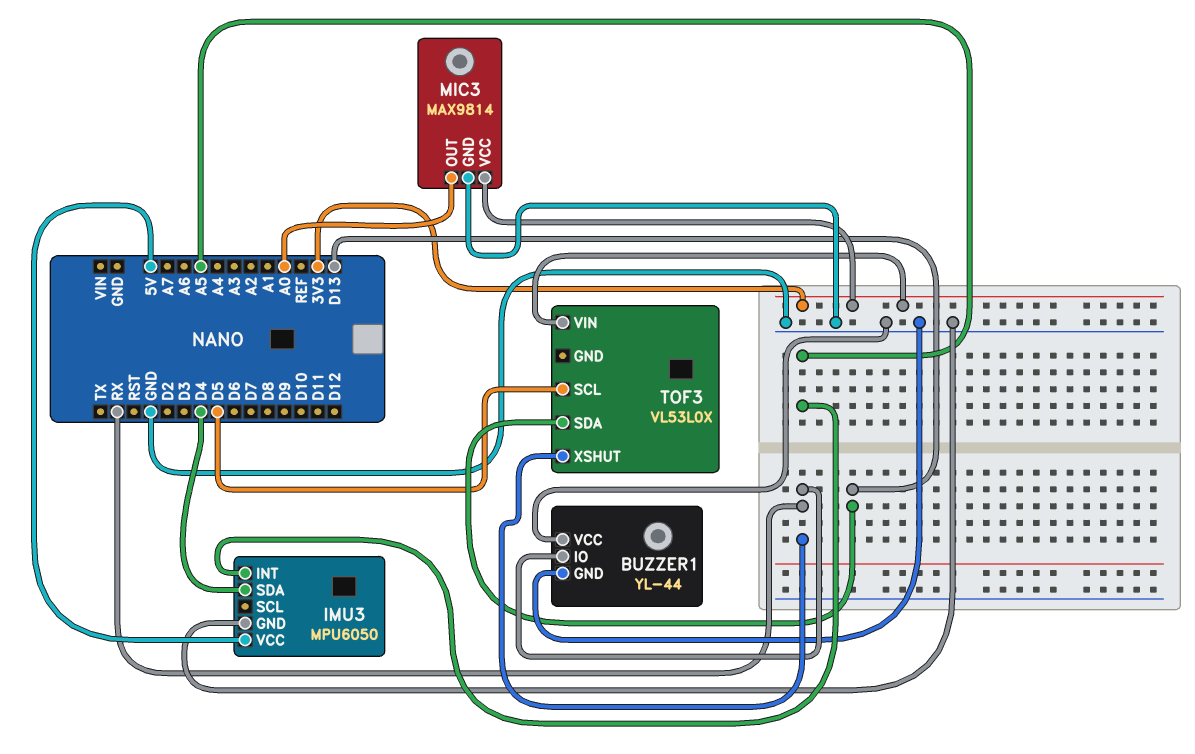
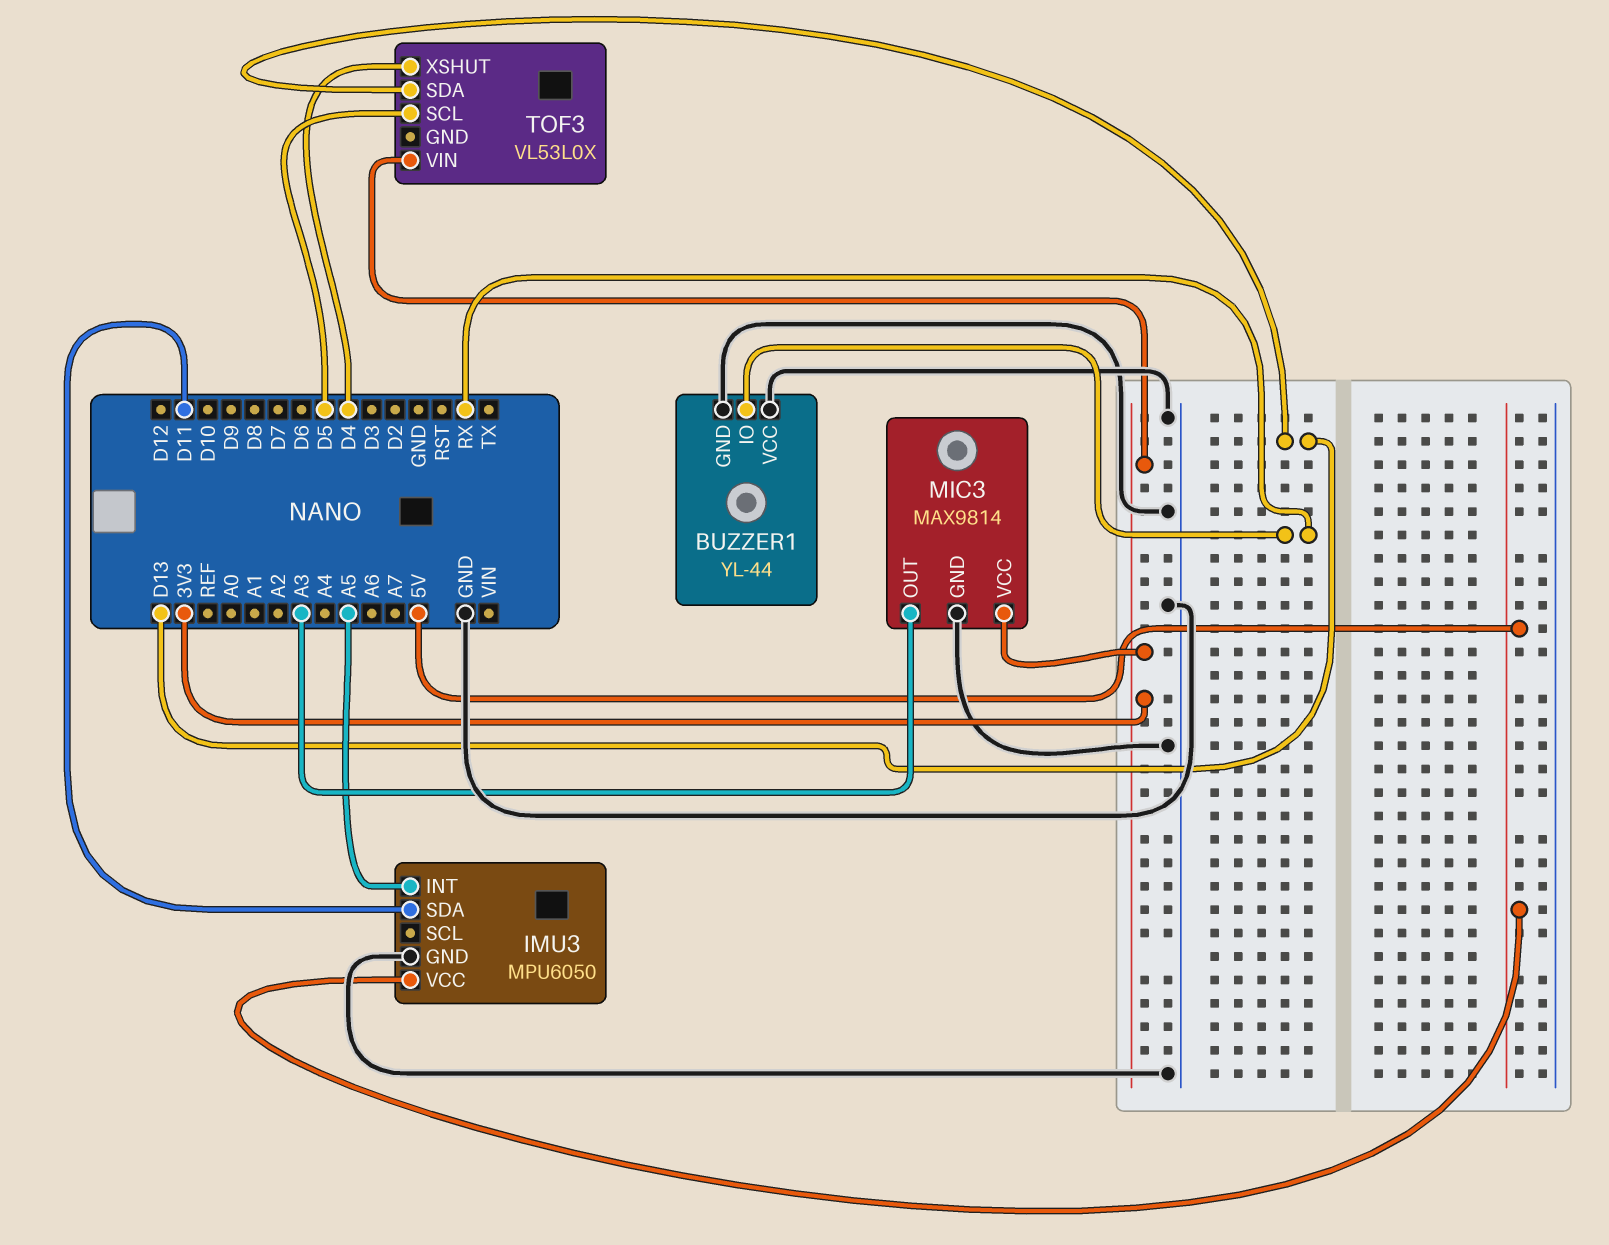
IMU3 pin SDA: D4 -> D11
MIC3 pin OUT: A0 -> A3
TOF3 pin XSHUT: RX -> D4

